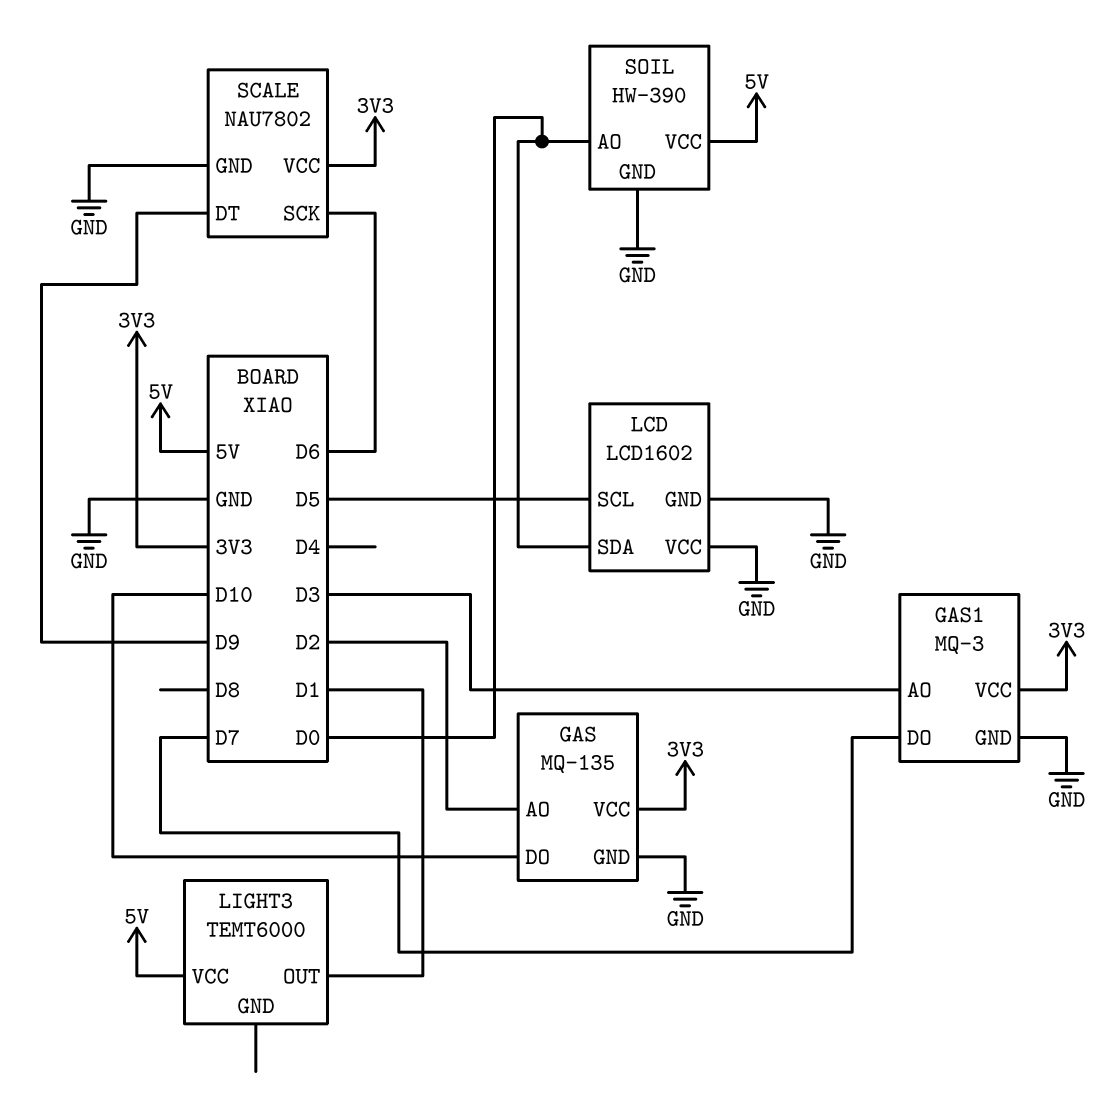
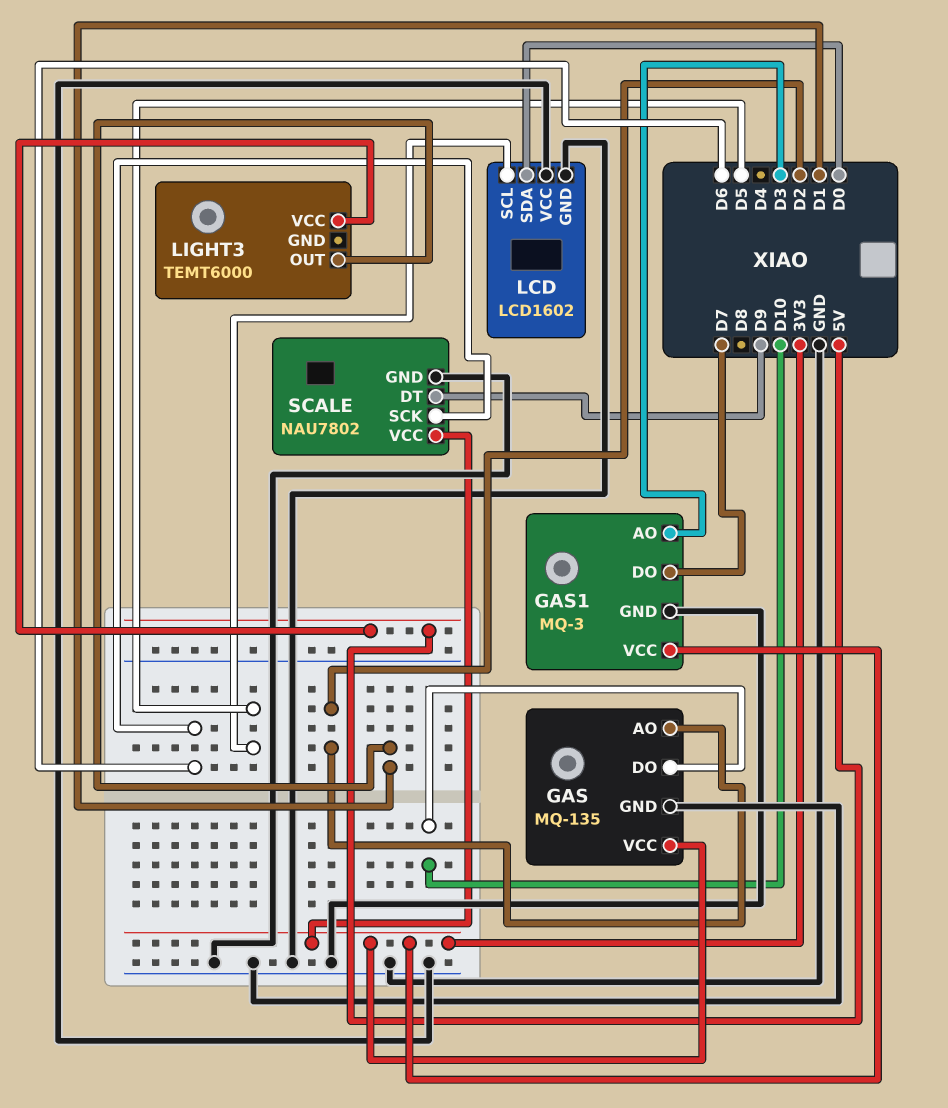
SOIL: HW-390 -> none
SOIL pin AO: D0 -> none
SOIL pin GND: GND -> none
SOIL pin VCC: 5V -> none

